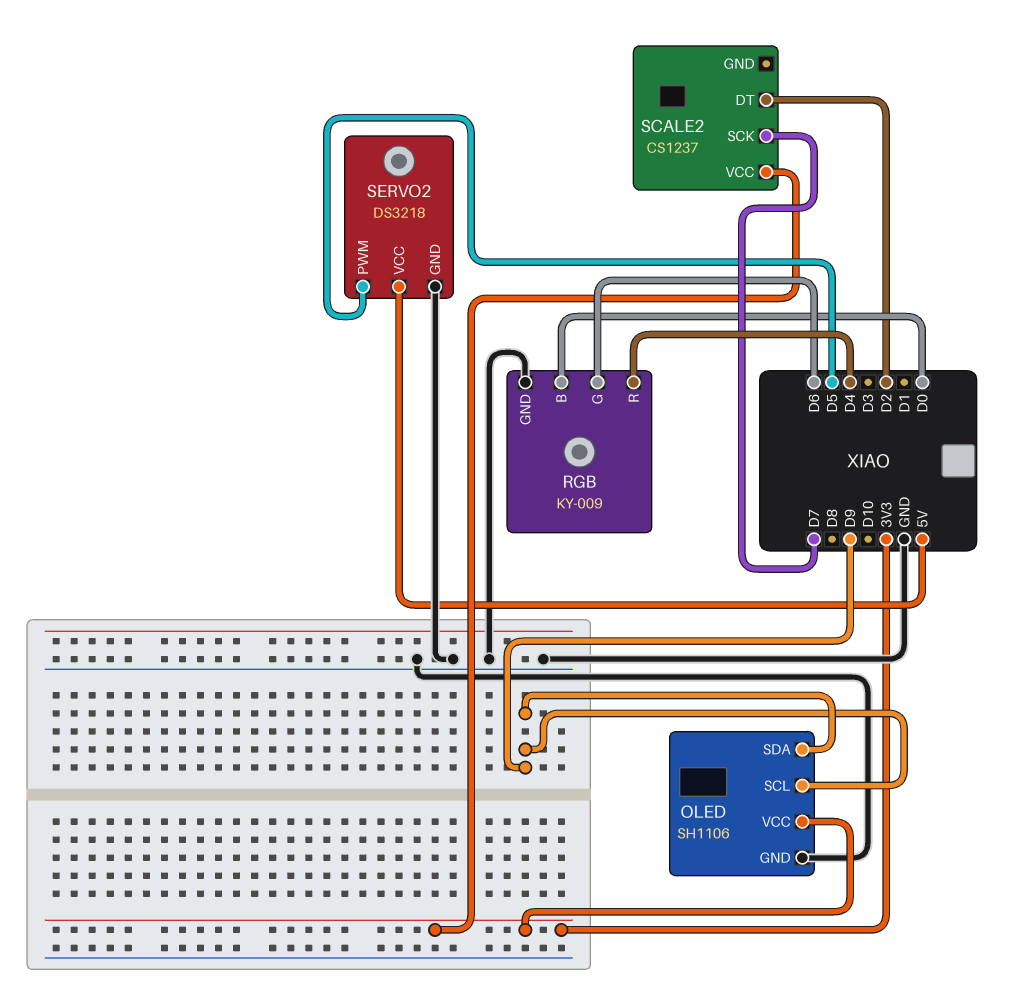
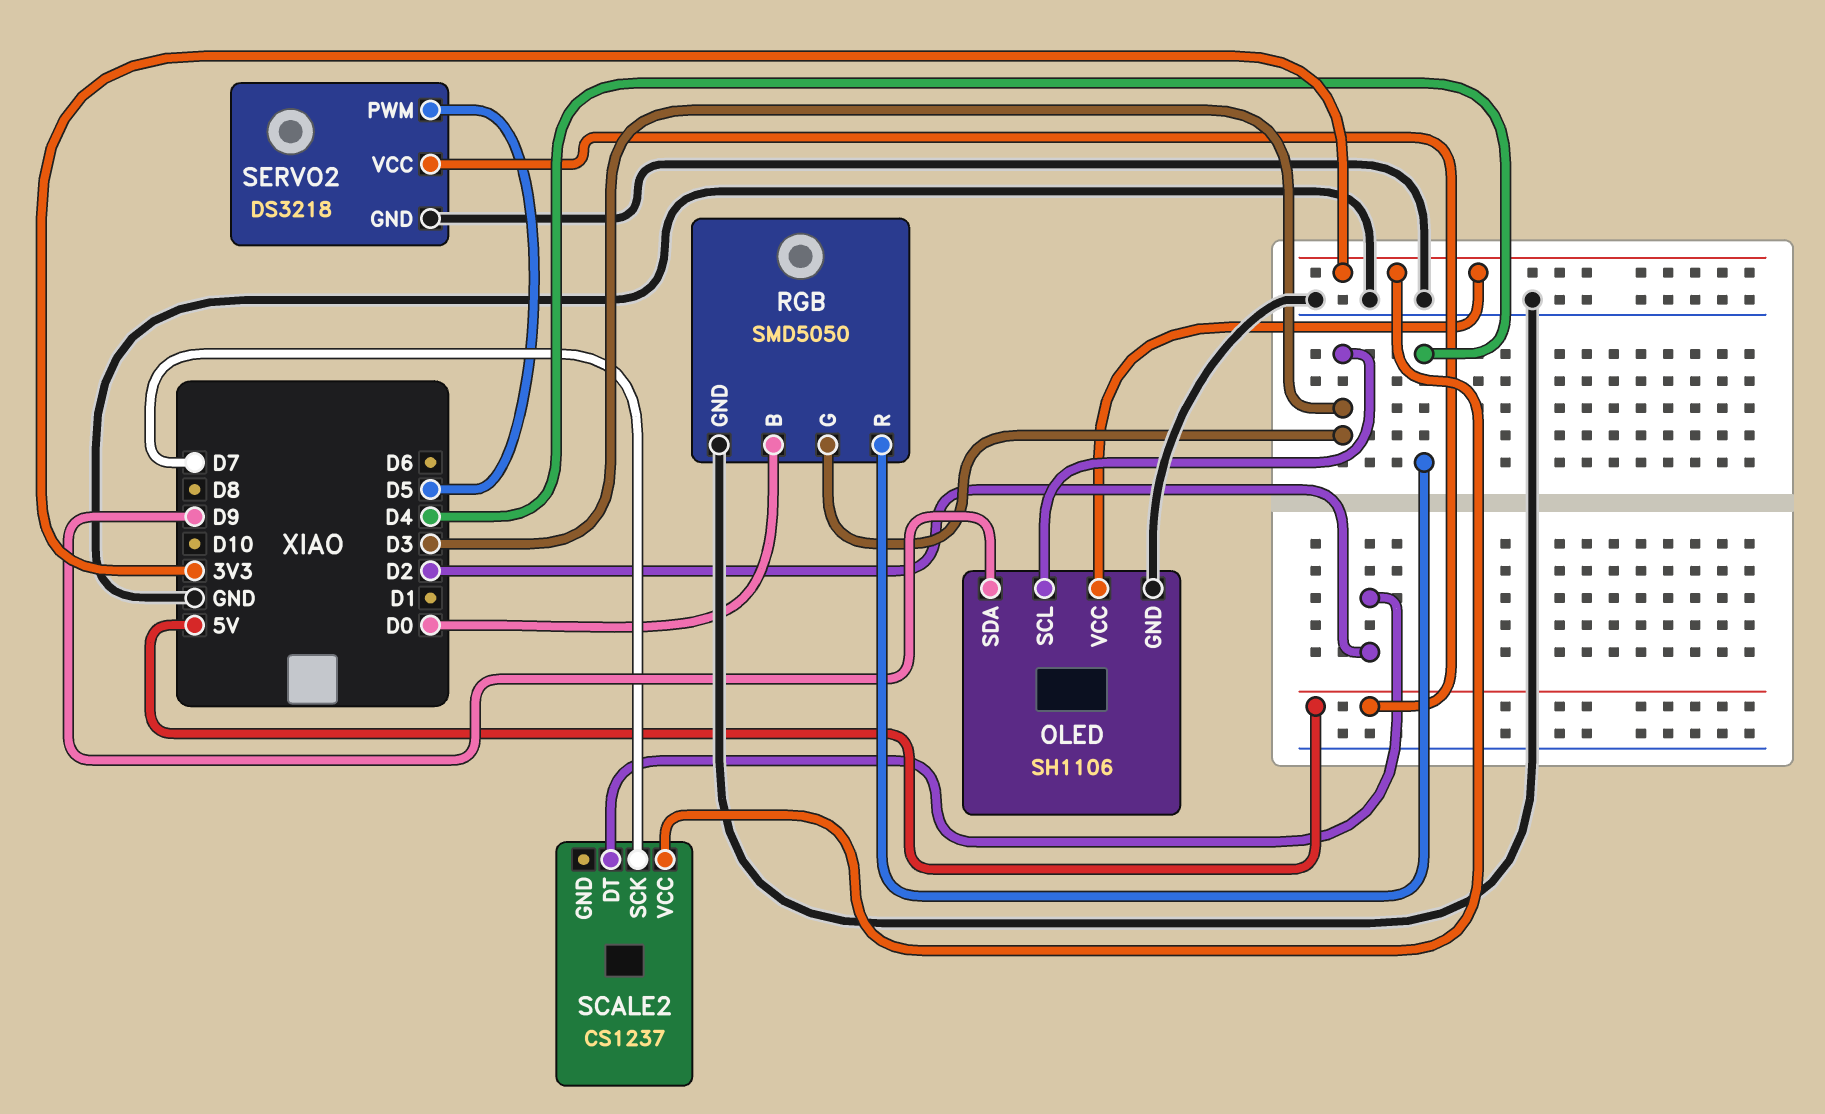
OLED pin SCL: D9 -> D3
RGB: KY-009 -> SMD5050
RGB pin G: D6 -> D3

